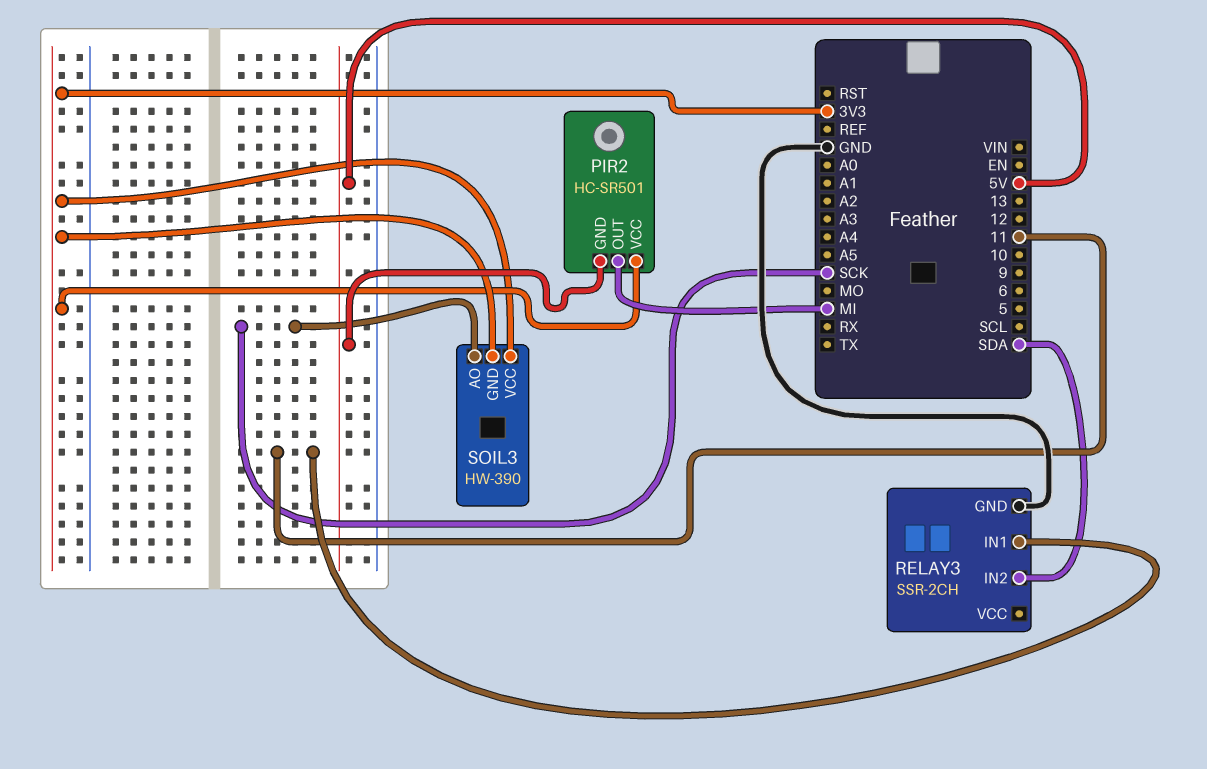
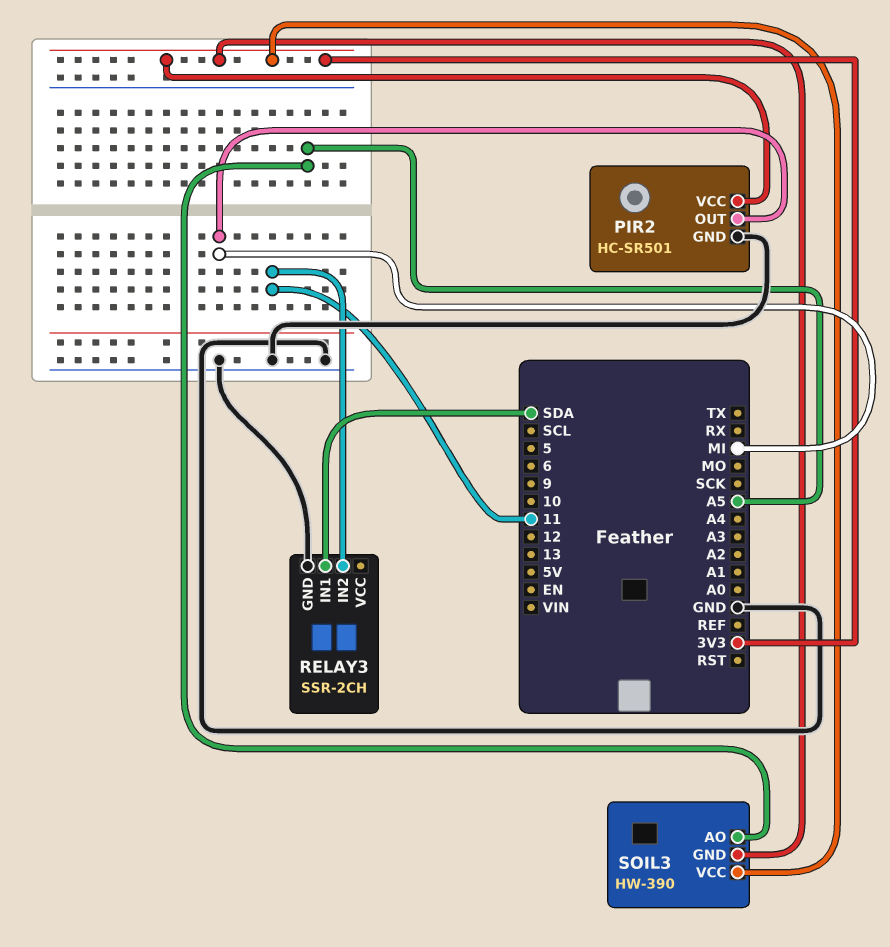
PIR2 pin GND: 5V -> GND
RELAY3 pin IN1: 11 -> SDA
RELAY3 pin IN2: SDA -> 11
SOIL3 pin AO: SCK -> A5

